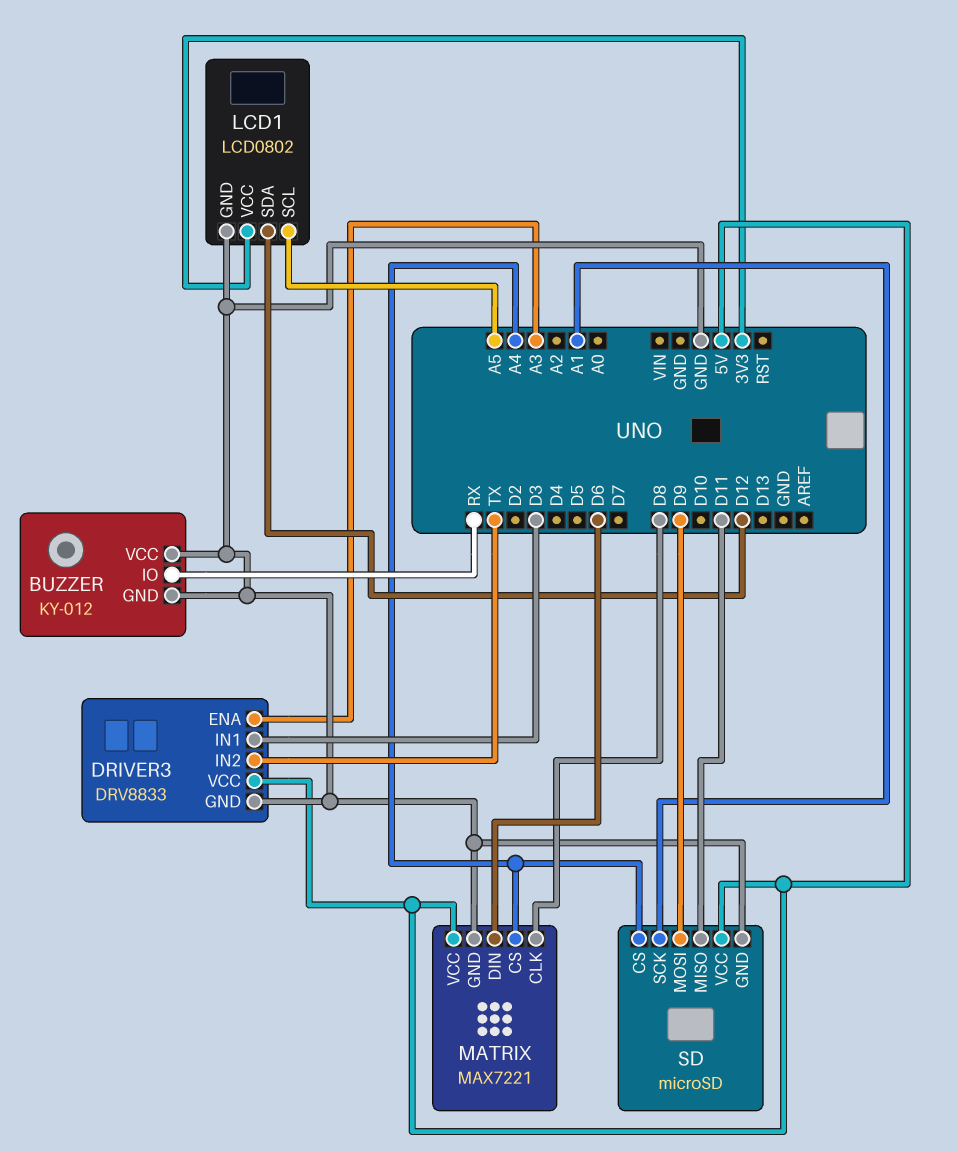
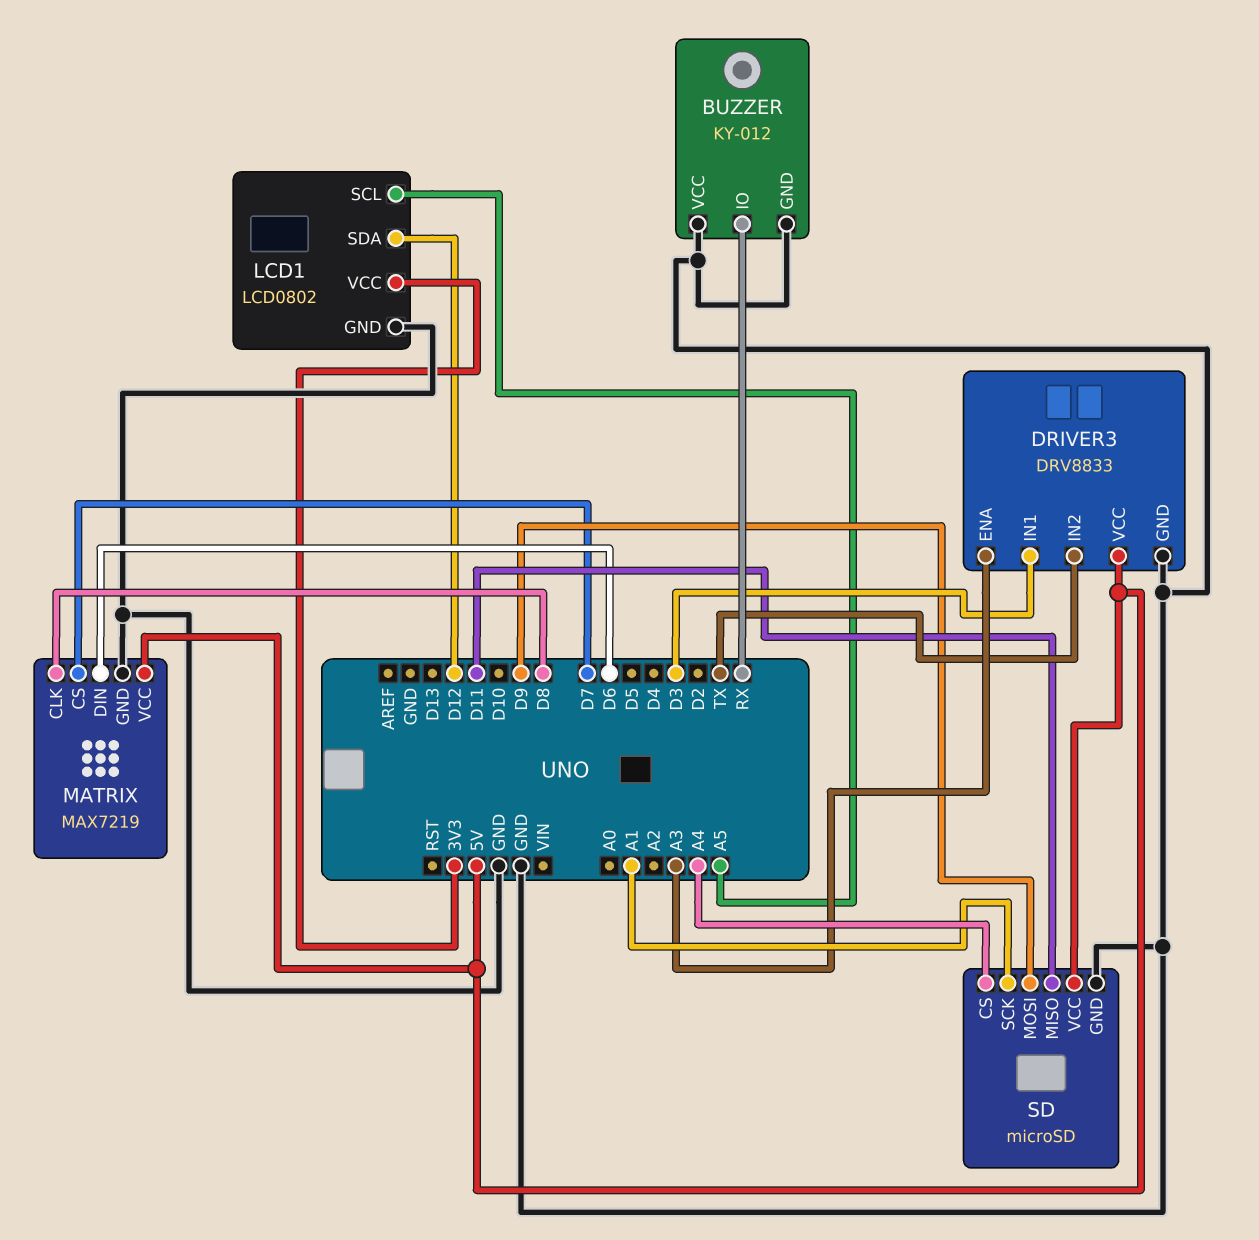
MATRIX: MAX7221 -> MAX7219
MATRIX pin CS: A4 -> D7

